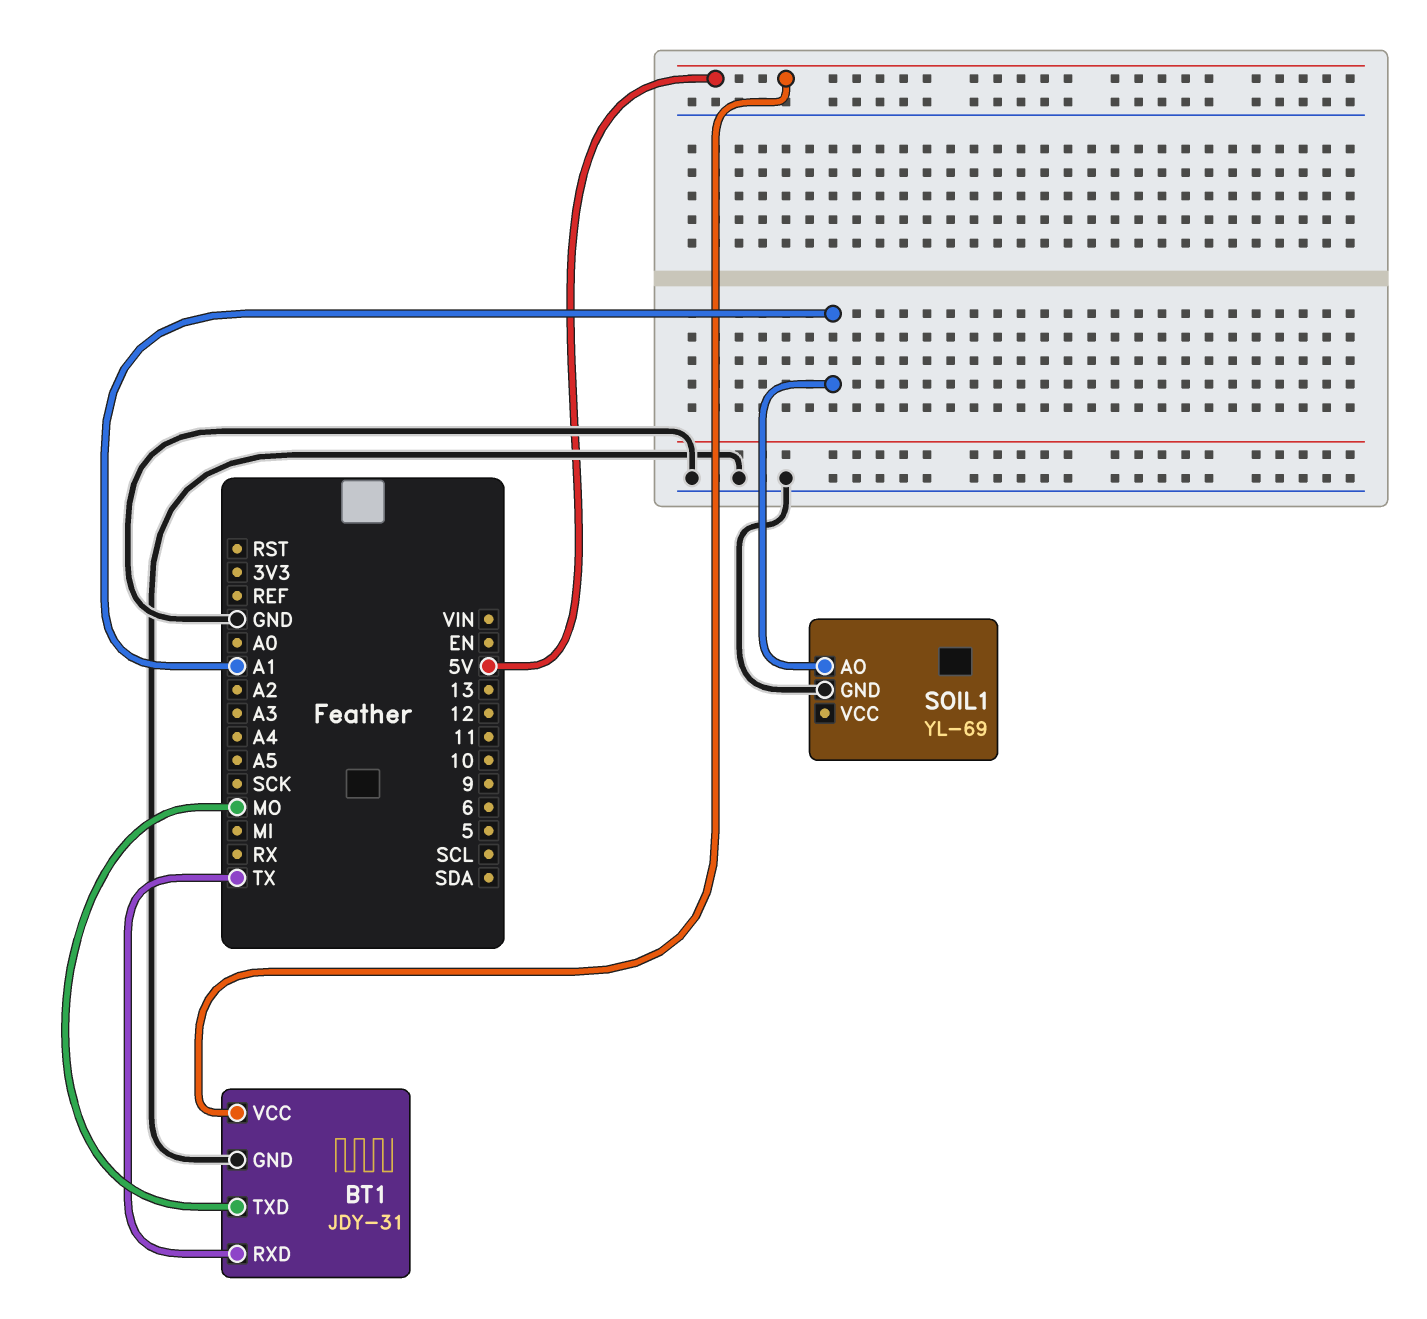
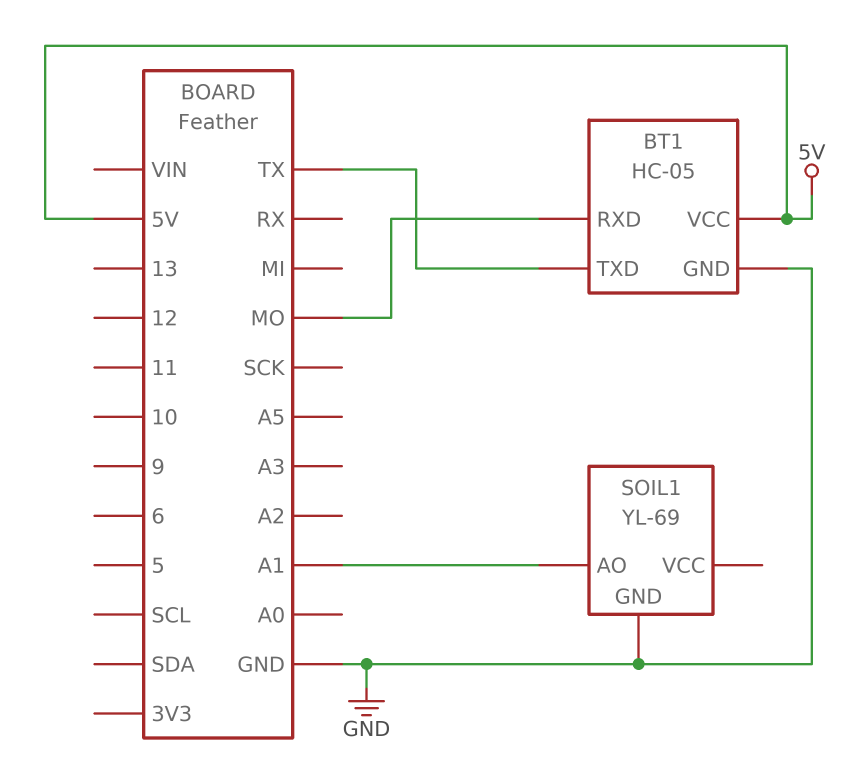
BT1: JDY-31 -> HC-05
BT1 pin RXD: TX -> MO
BT1 pin TXD: MO -> TX

